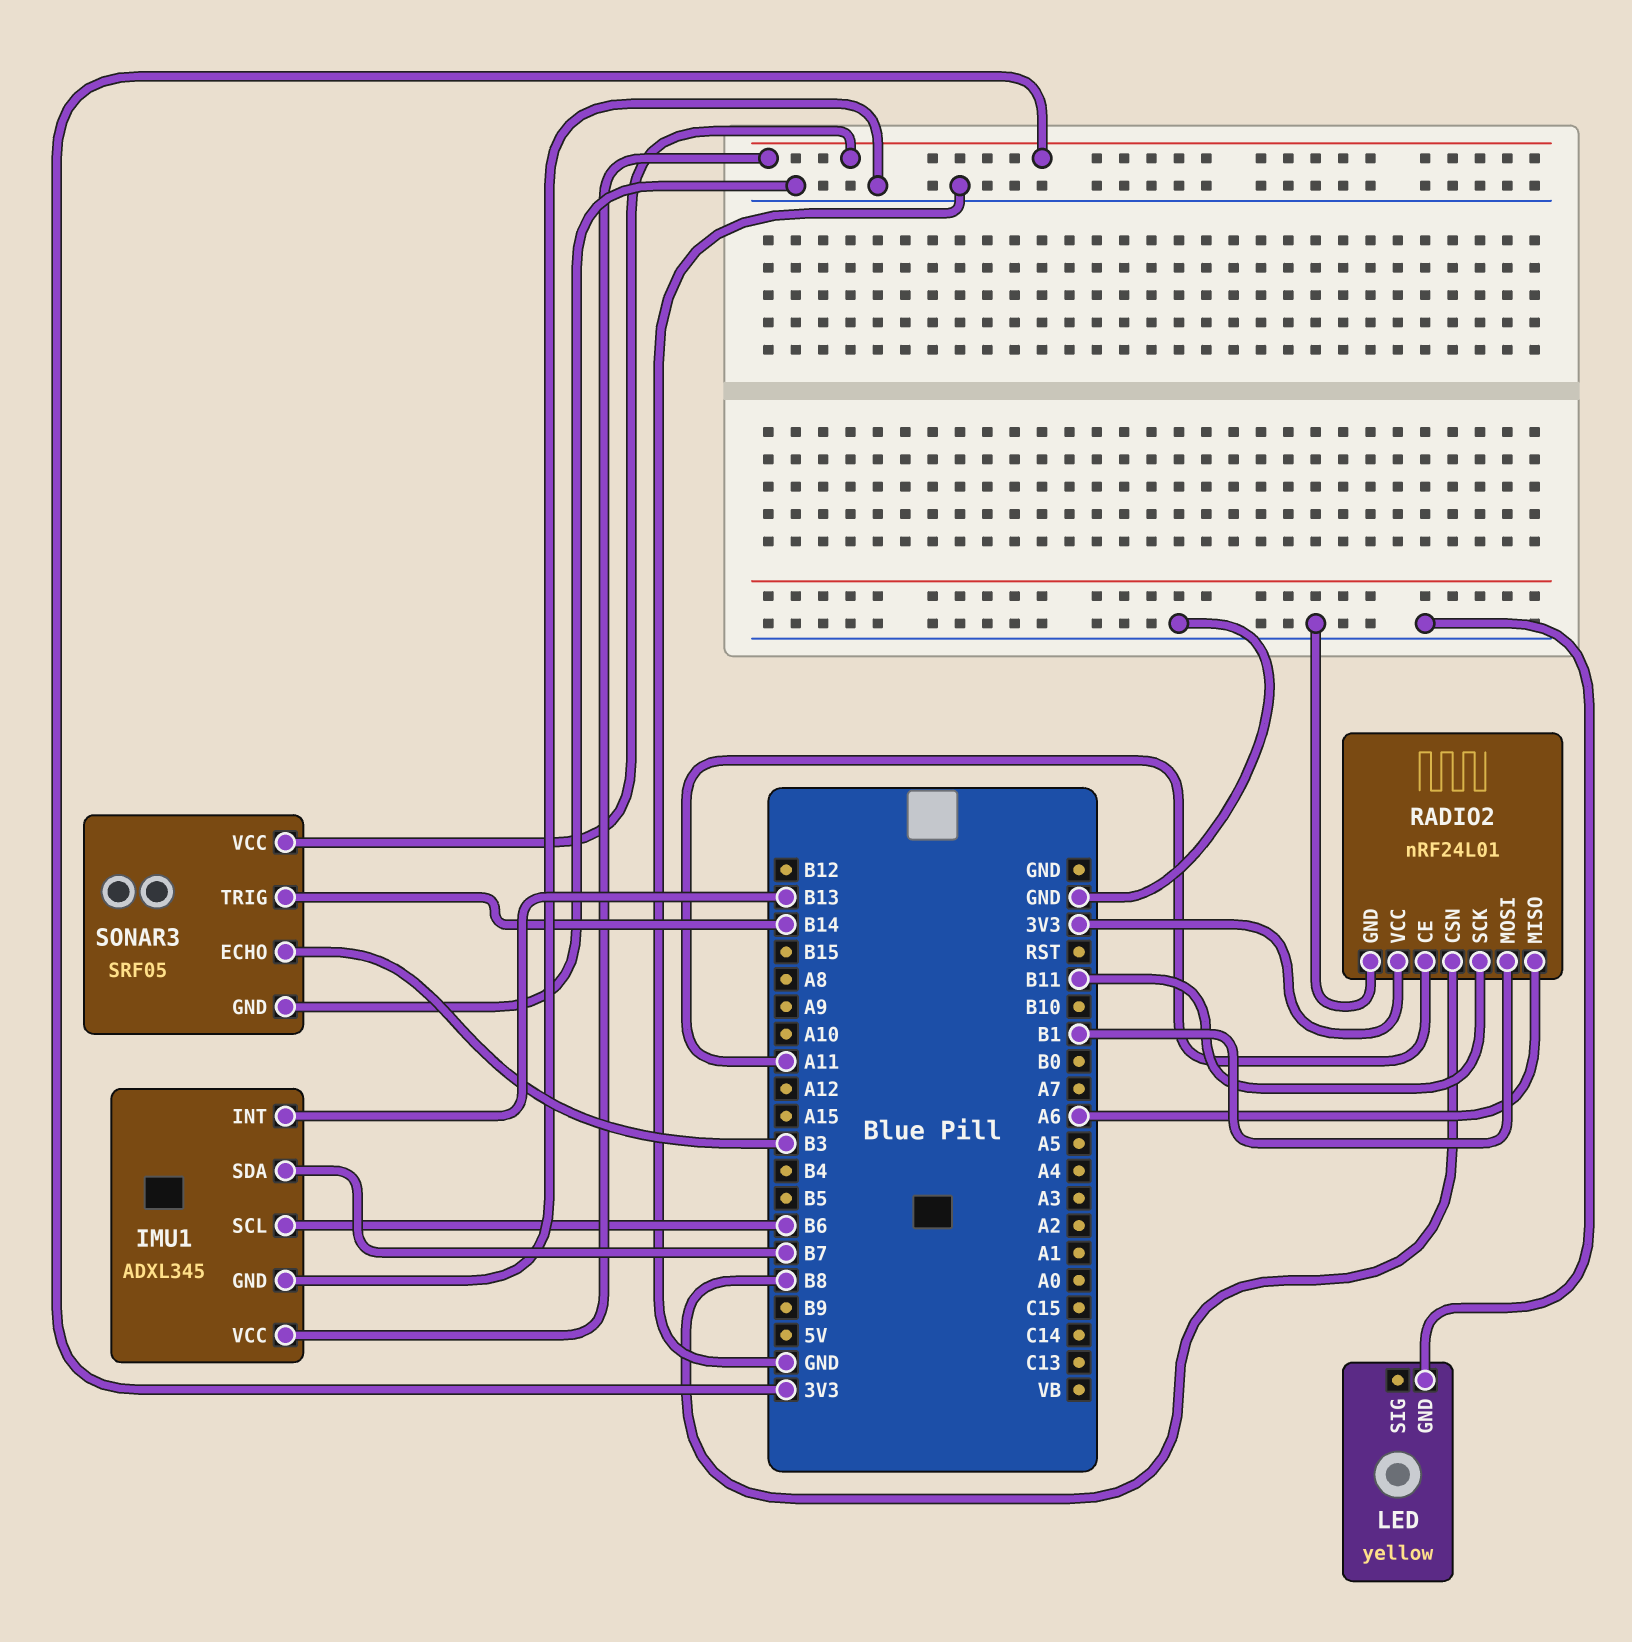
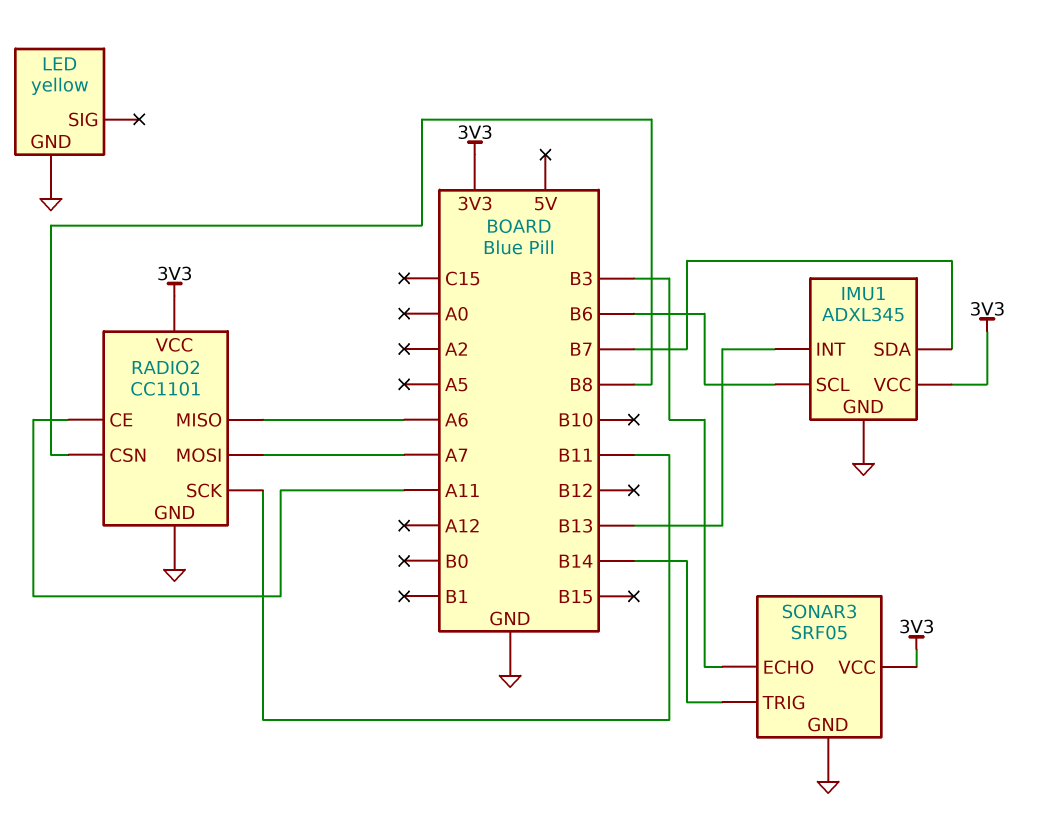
RADIO2: nRF24L01 -> CC1101
RADIO2 pin MOSI: B1 -> A7

